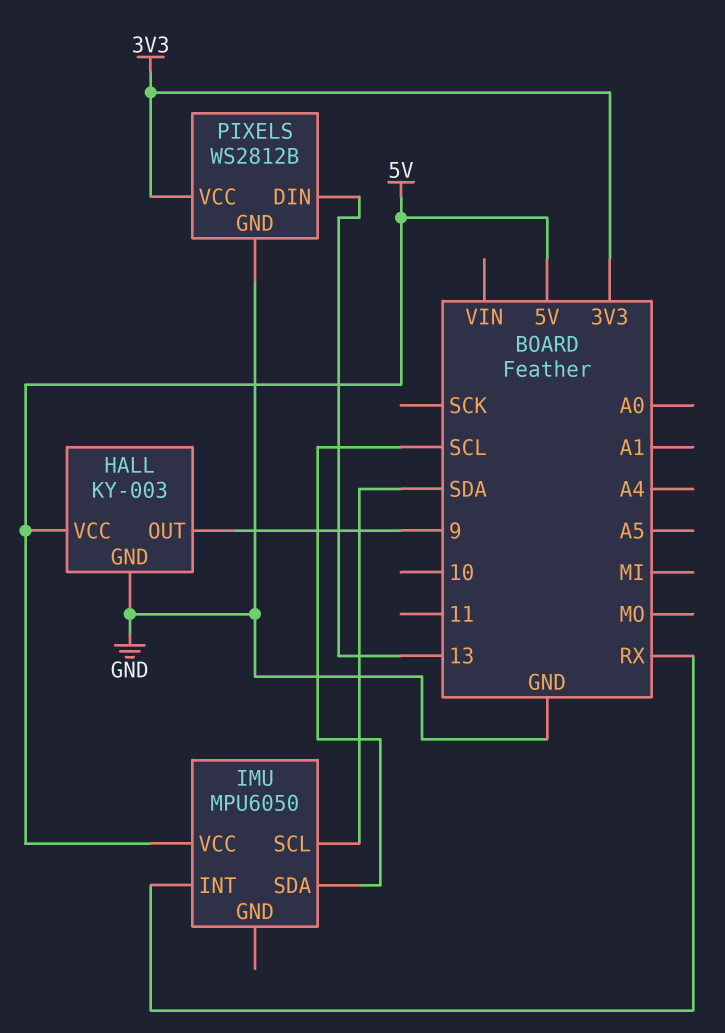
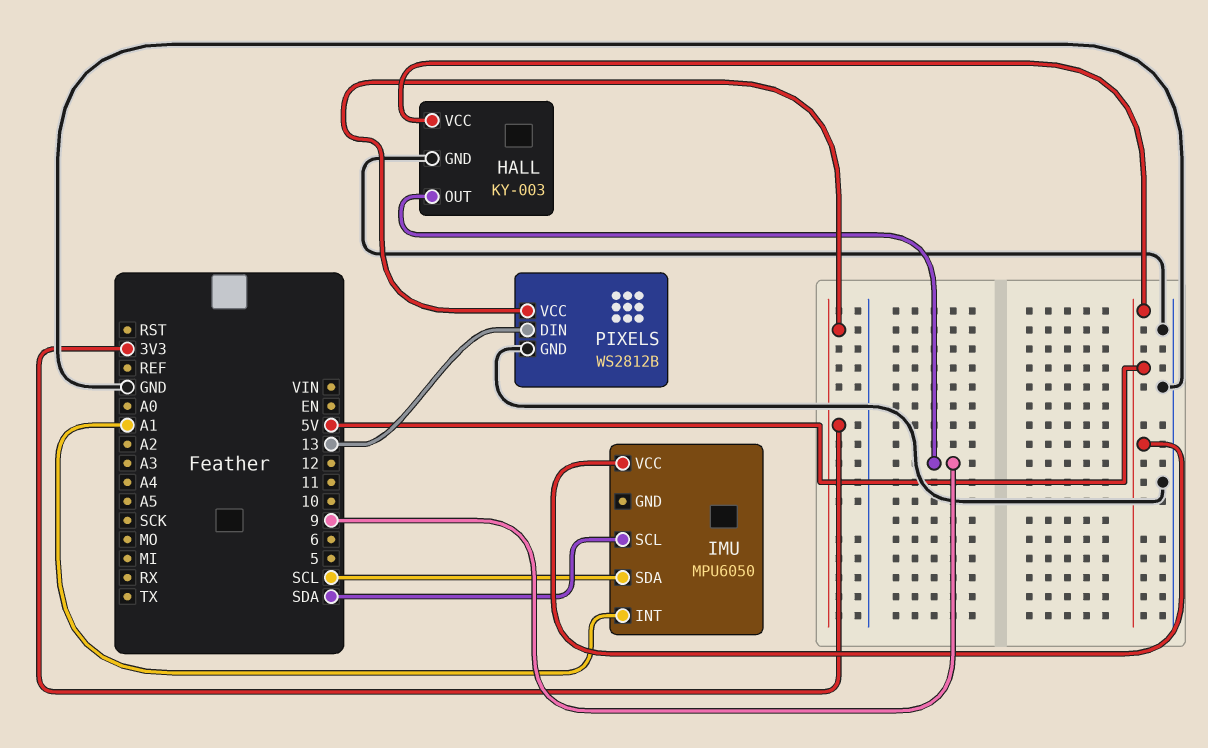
IMU pin INT: RX -> A1

